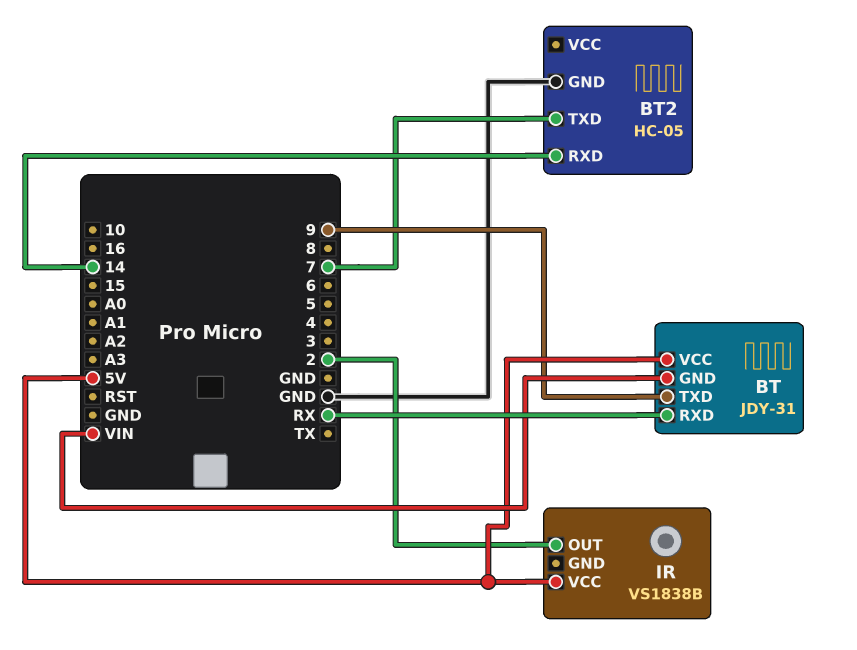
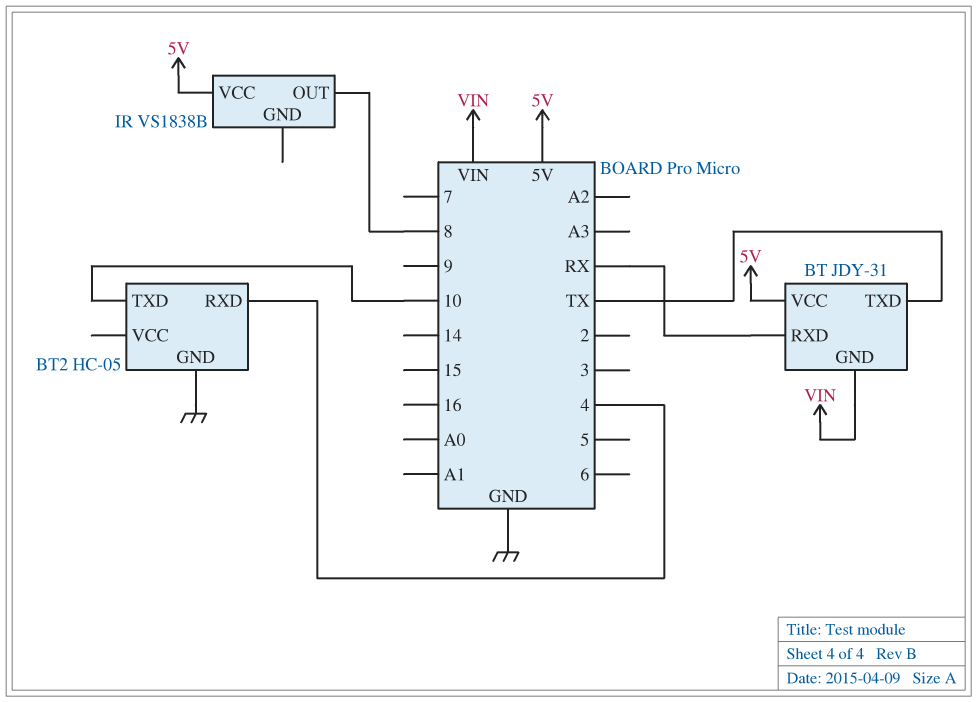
BT pin TXD: 9 -> TX
BT2 pin RXD: 14 -> 4
BT2 pin TXD: 7 -> 10
IR pin OUT: 2 -> 8

